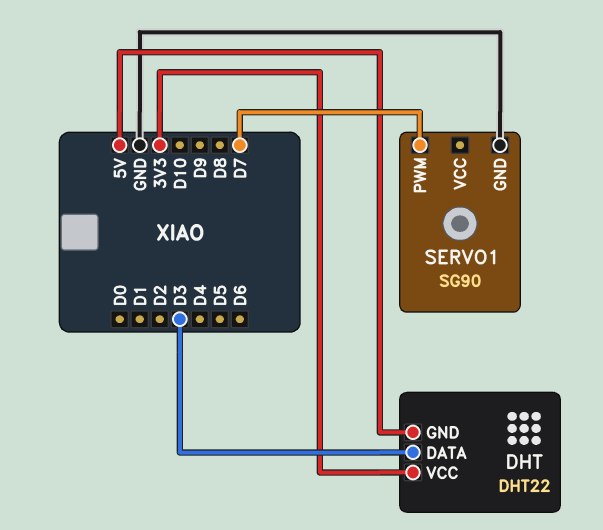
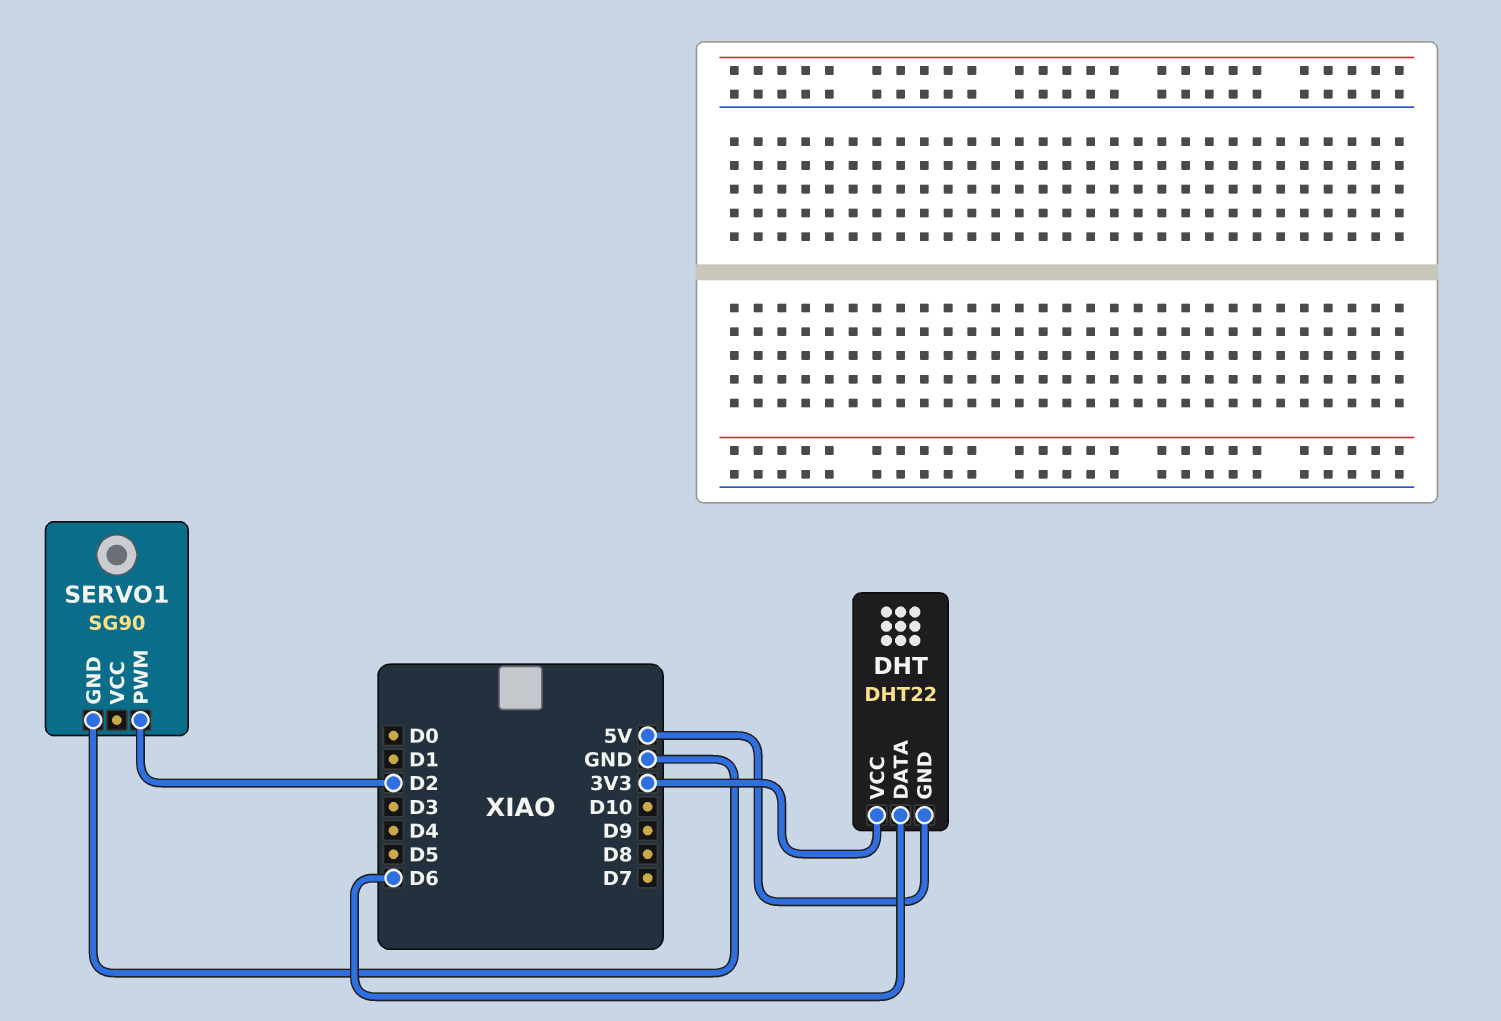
DHT pin DATA: D3 -> D6
SERVO1 pin PWM: D7 -> D2

